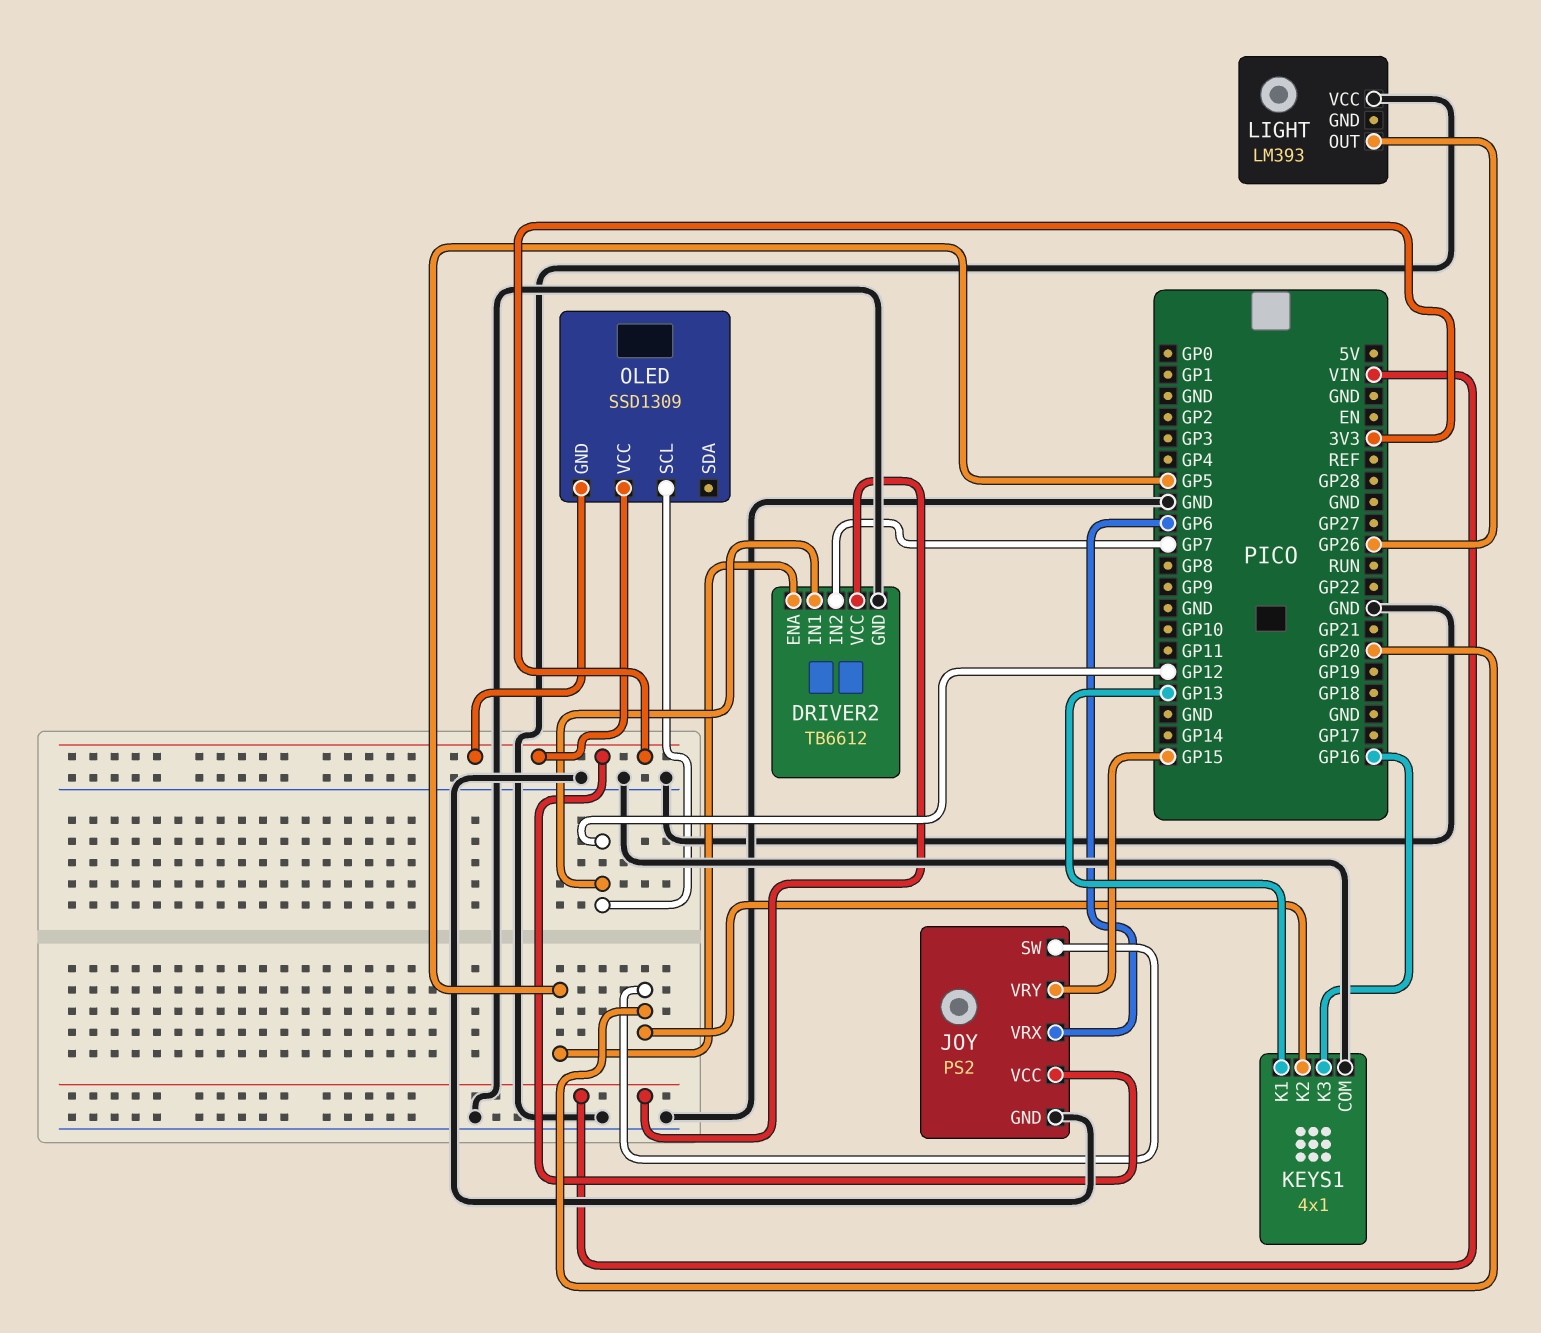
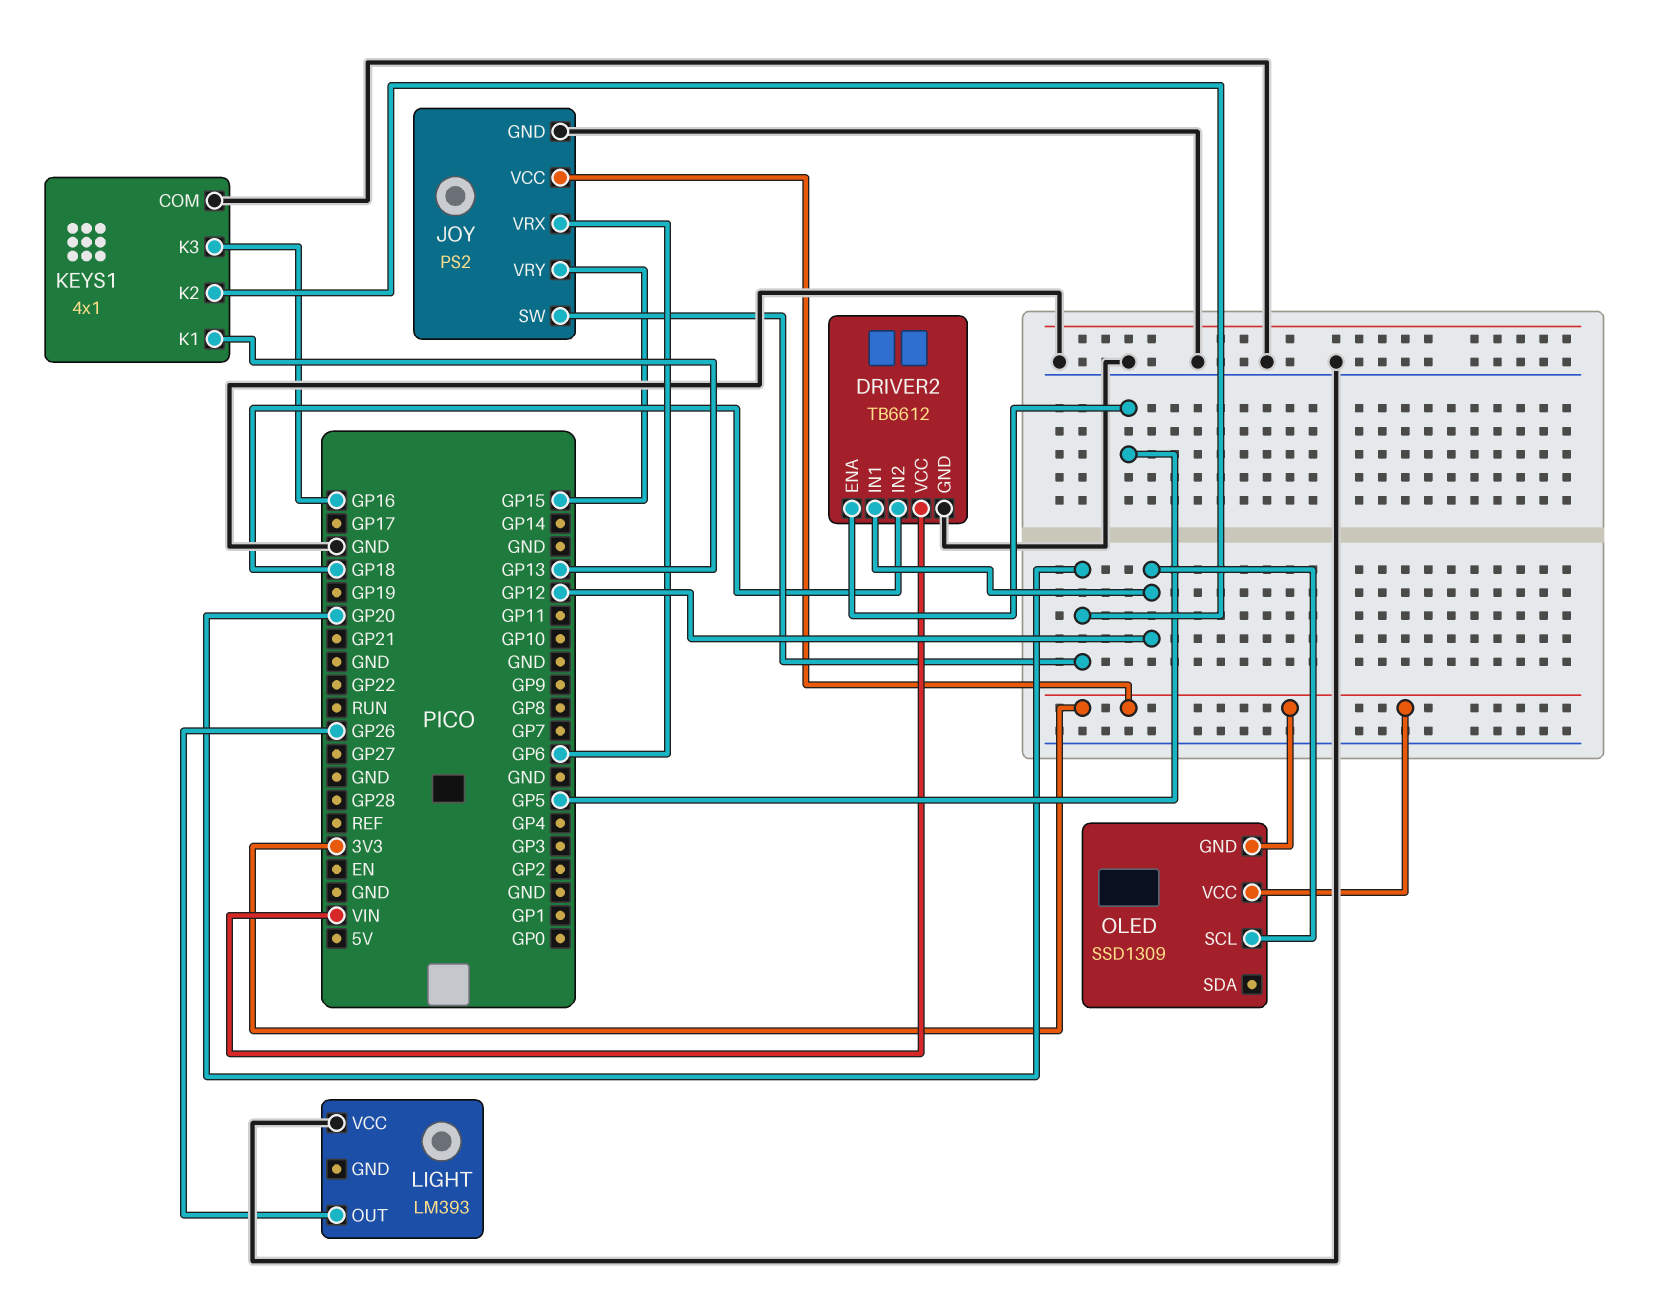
DRIVER2 pin IN2: GP7 -> GP18

